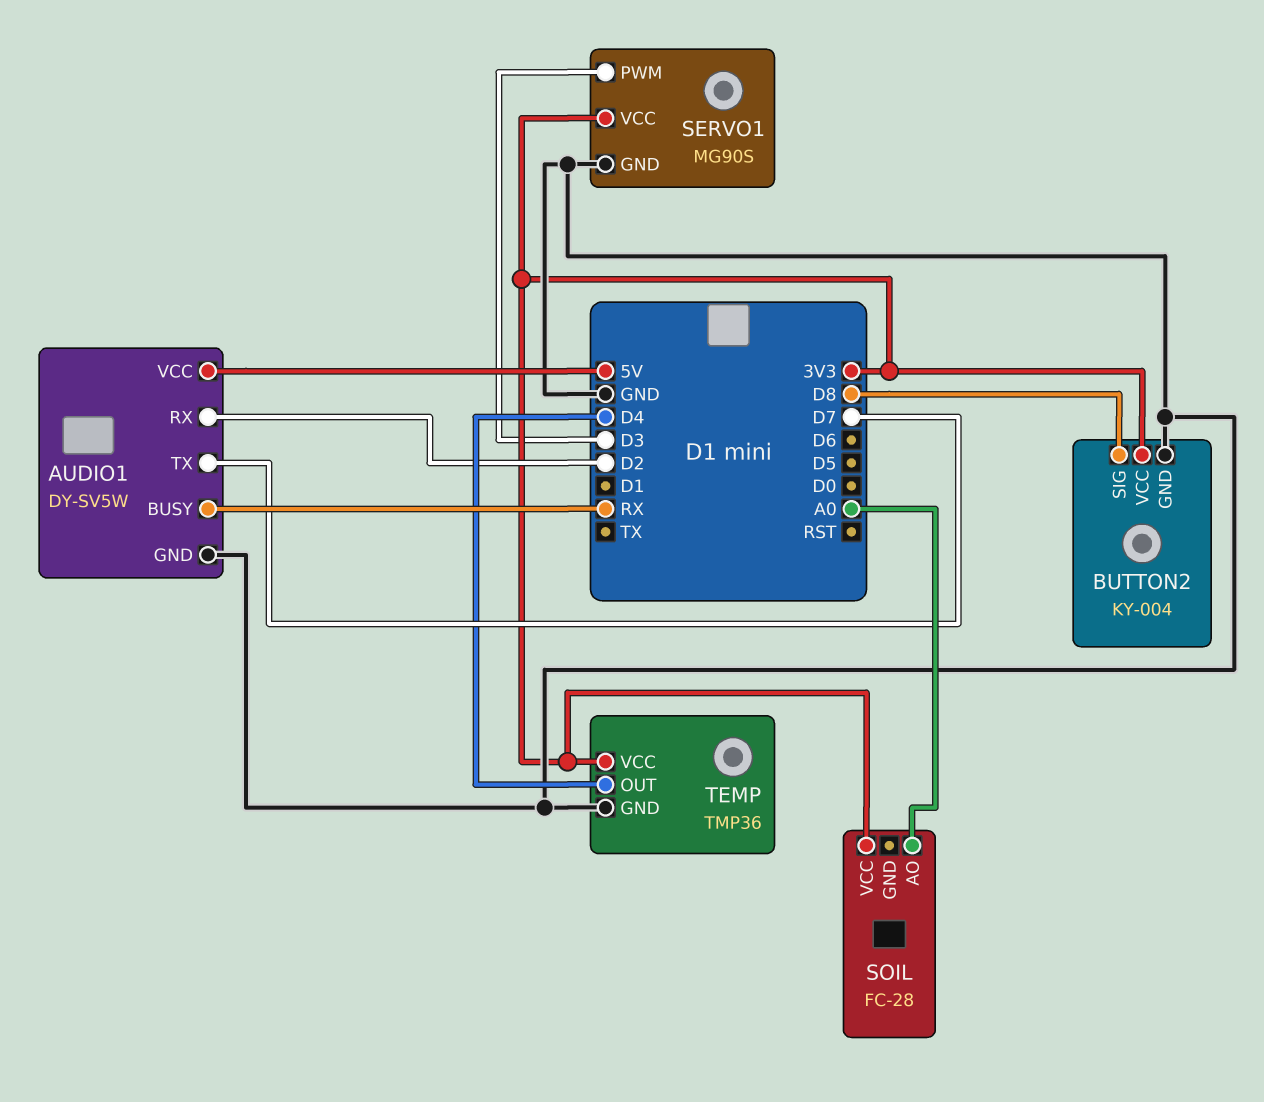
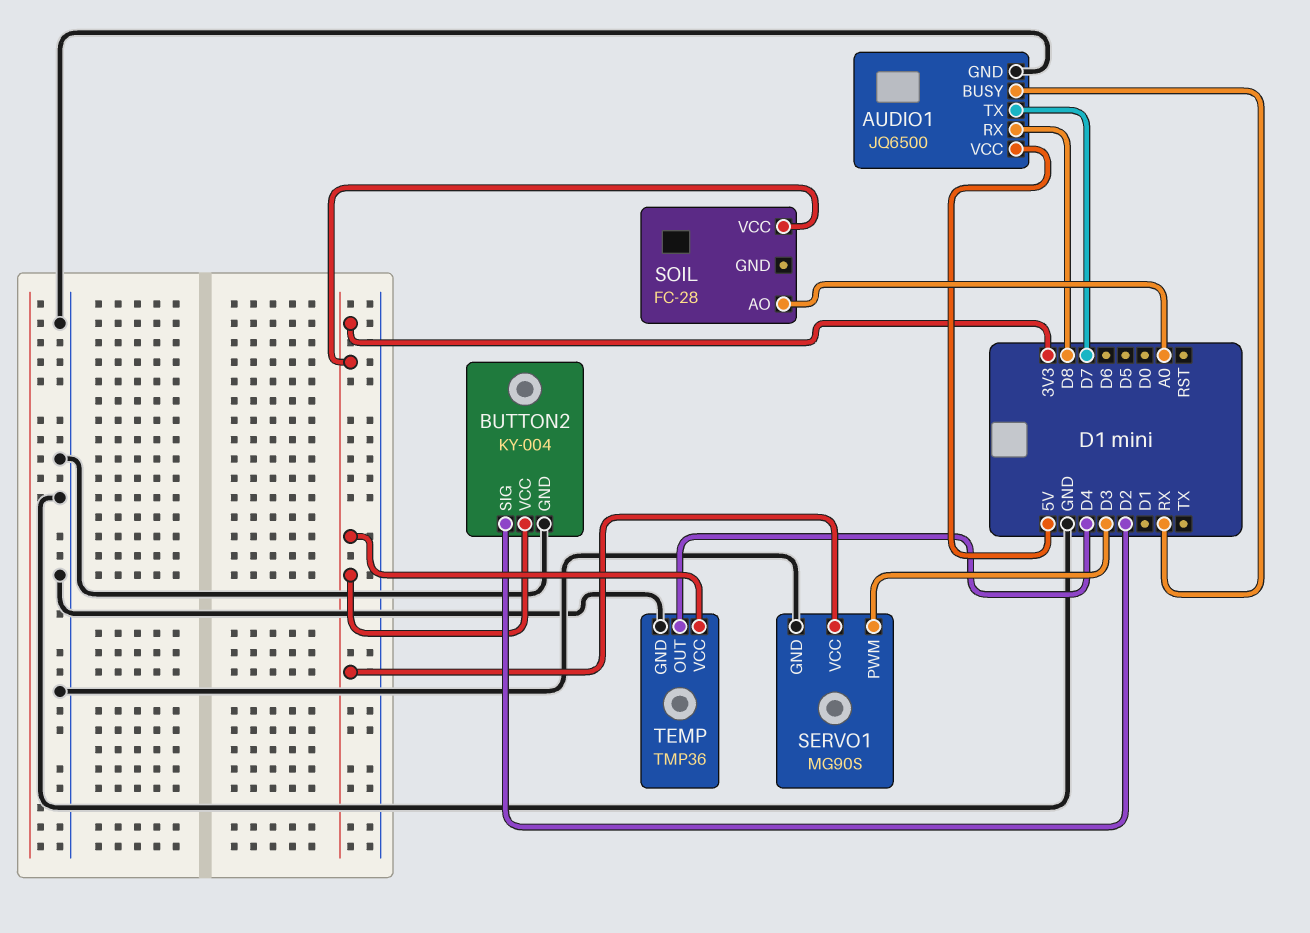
AUDIO1: DY-SV5W -> JQ6500
AUDIO1 pin RX: D2 -> D8
BUTTON2 pin SIG: D8 -> D2

